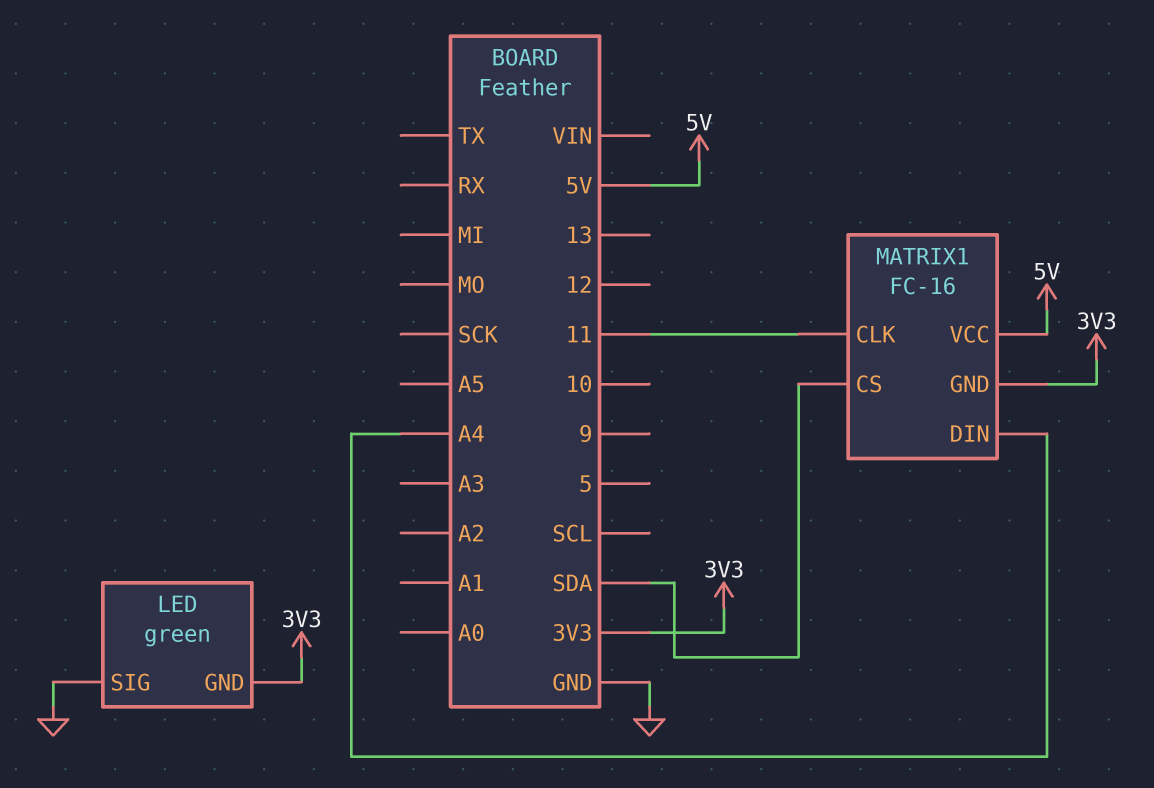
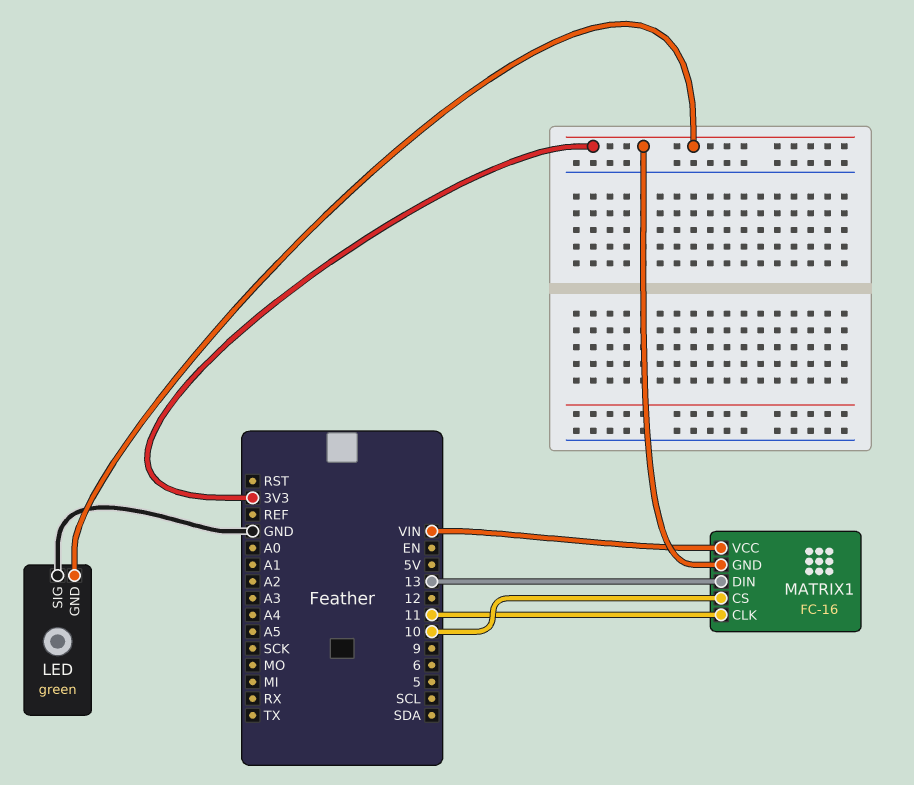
MATRIX1 pin CS: SDA -> 10
MATRIX1 pin DIN: A4 -> 13
MATRIX1 pin VCC: 5V -> VIN

